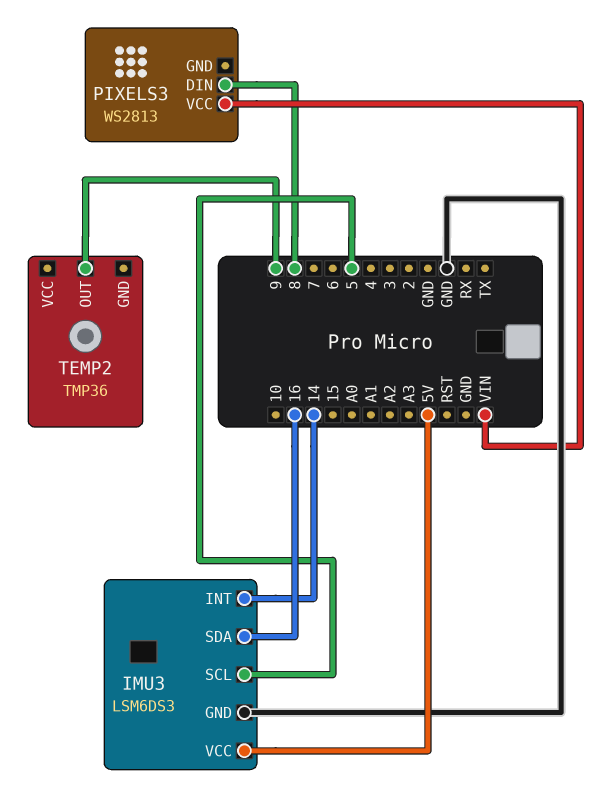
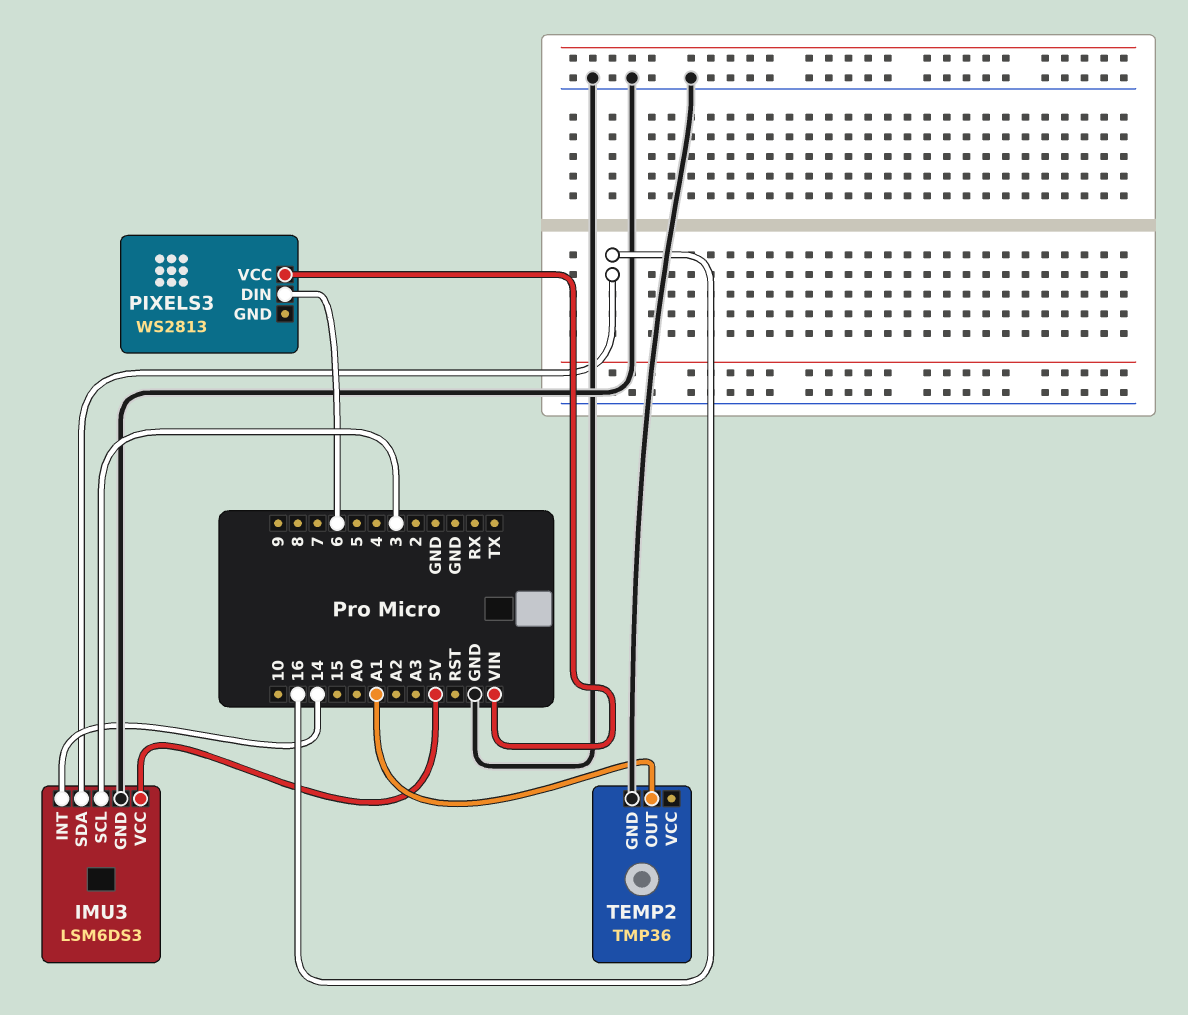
IMU3 pin SCL: 5 -> 3
PIXELS3 pin DIN: 8 -> 6
TEMP2 pin GND: none -> GND
TEMP2 pin OUT: 9 -> A1

